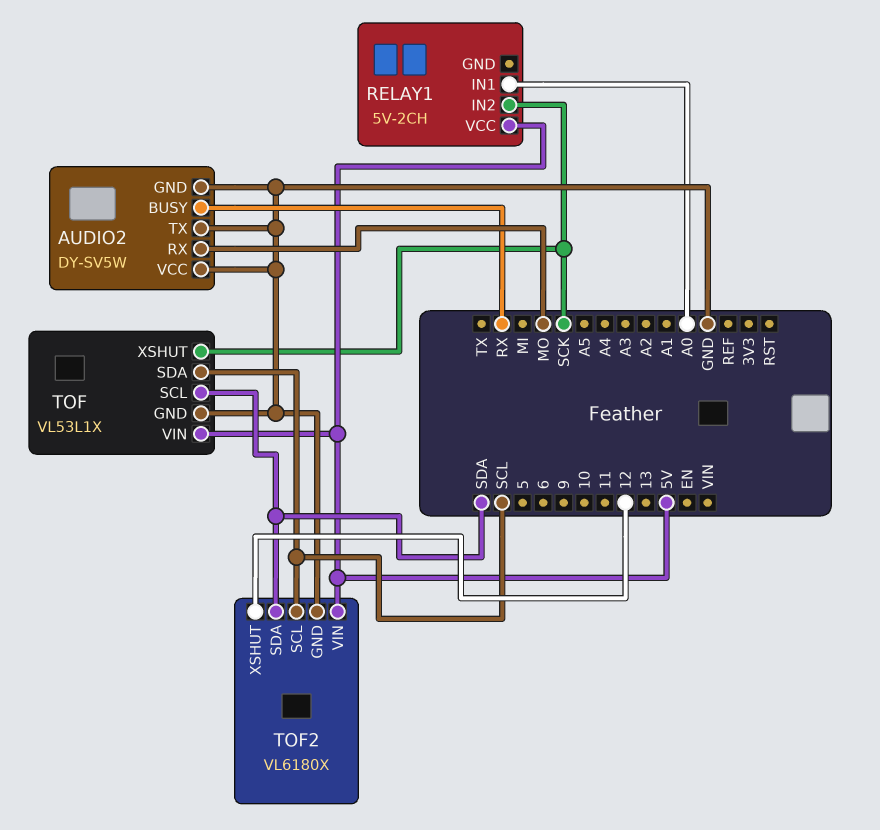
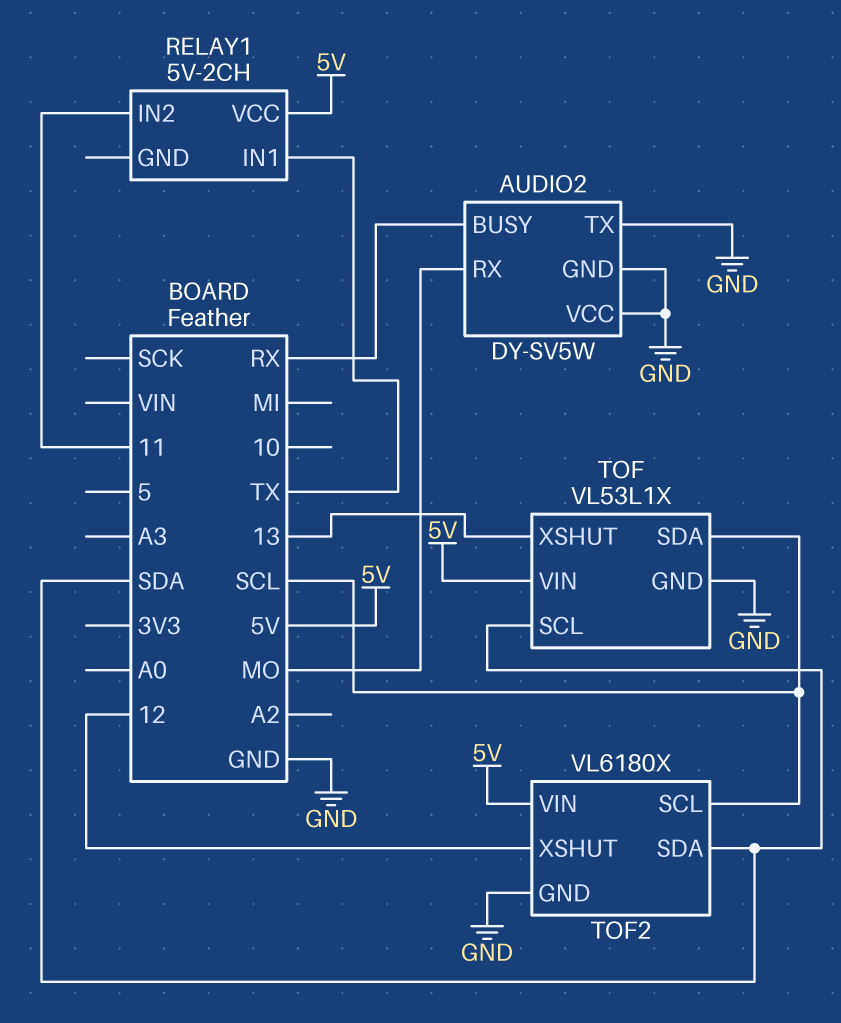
RELAY1 pin IN1: A0 -> TX
RELAY1 pin IN2: SCK -> 11
TOF pin XSHUT: SCK -> 13

